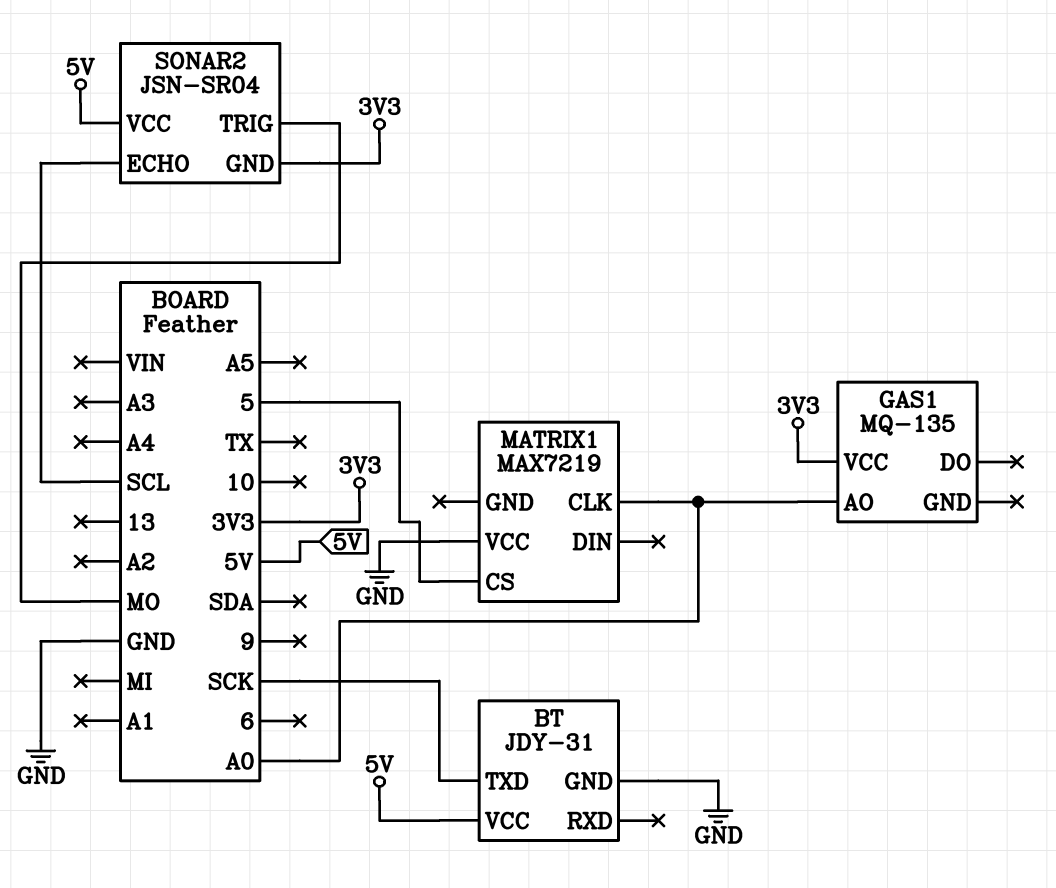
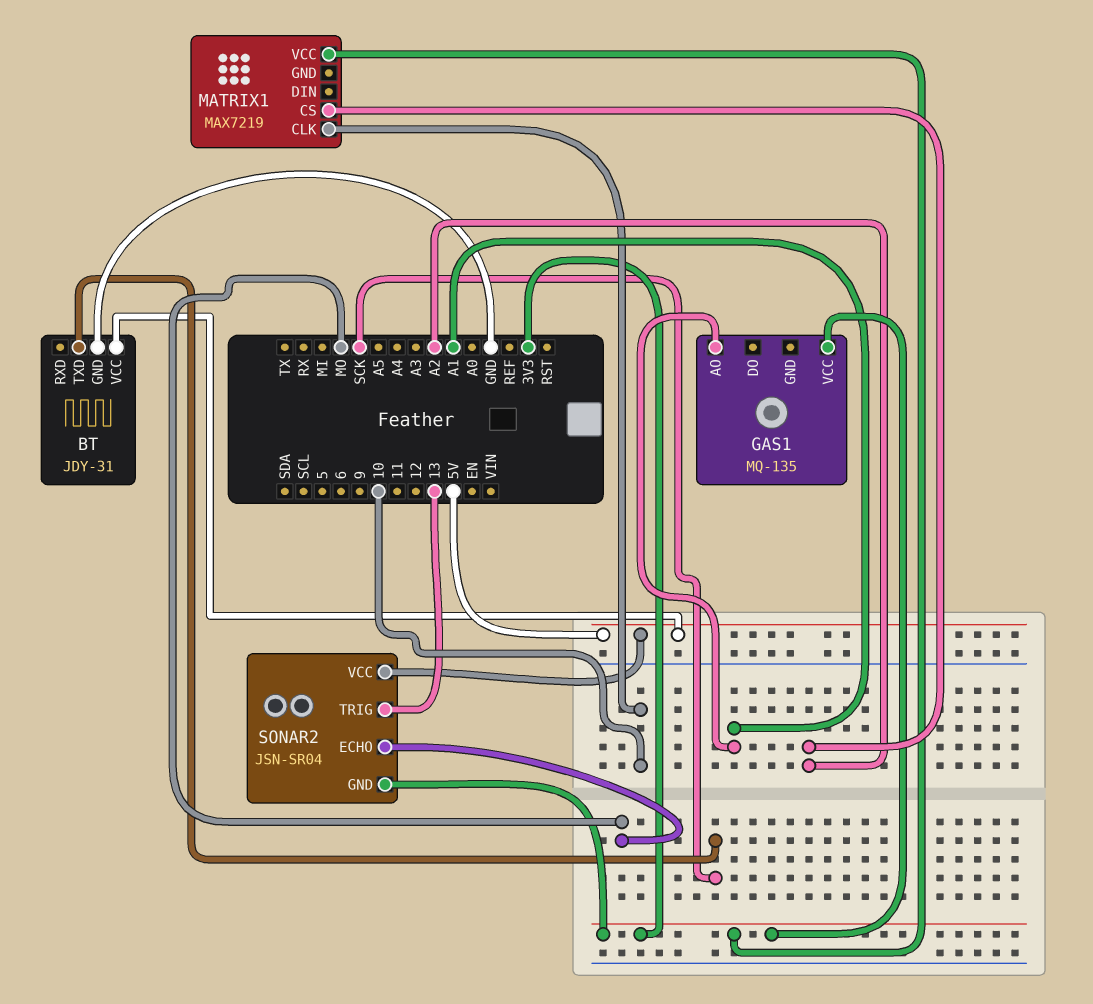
GAS1 pin AO: A0 -> A1
MATRIX1 pin CLK: A0 -> 10
MATRIX1 pin CS: 5 -> A2
MATRIX1 pin VCC: GND -> 3V3
SONAR2 pin ECHO: SCL -> MO
SONAR2 pin TRIG: MO -> 13

